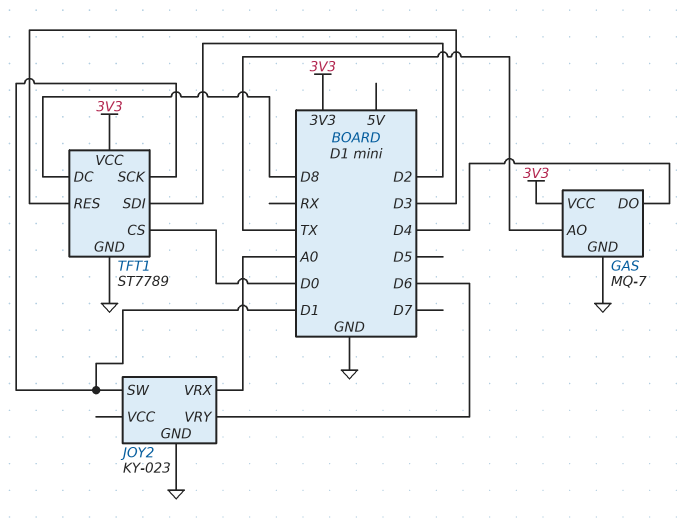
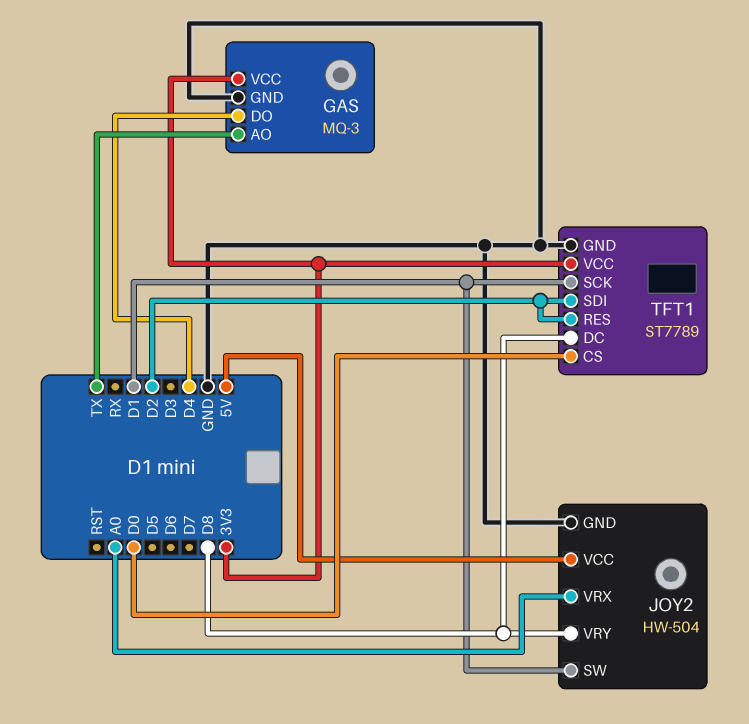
GAS: MQ-7 -> MQ-3
JOY2: KY-023 -> HW-504
JOY2 pin VCC: none -> 5V
JOY2 pin VRY: D6 -> D8
TFT1 pin RES: D3 -> D2

